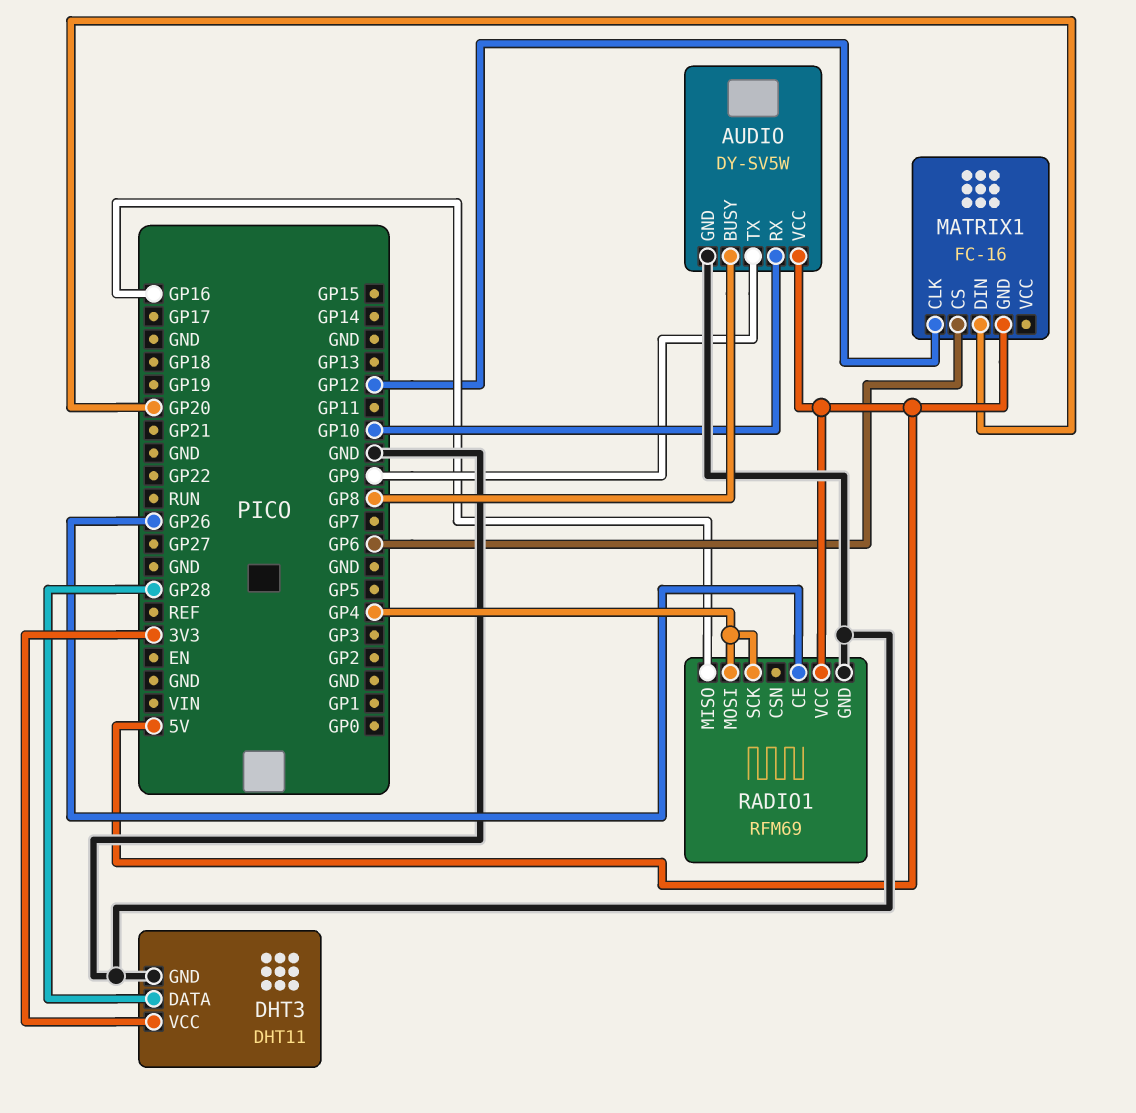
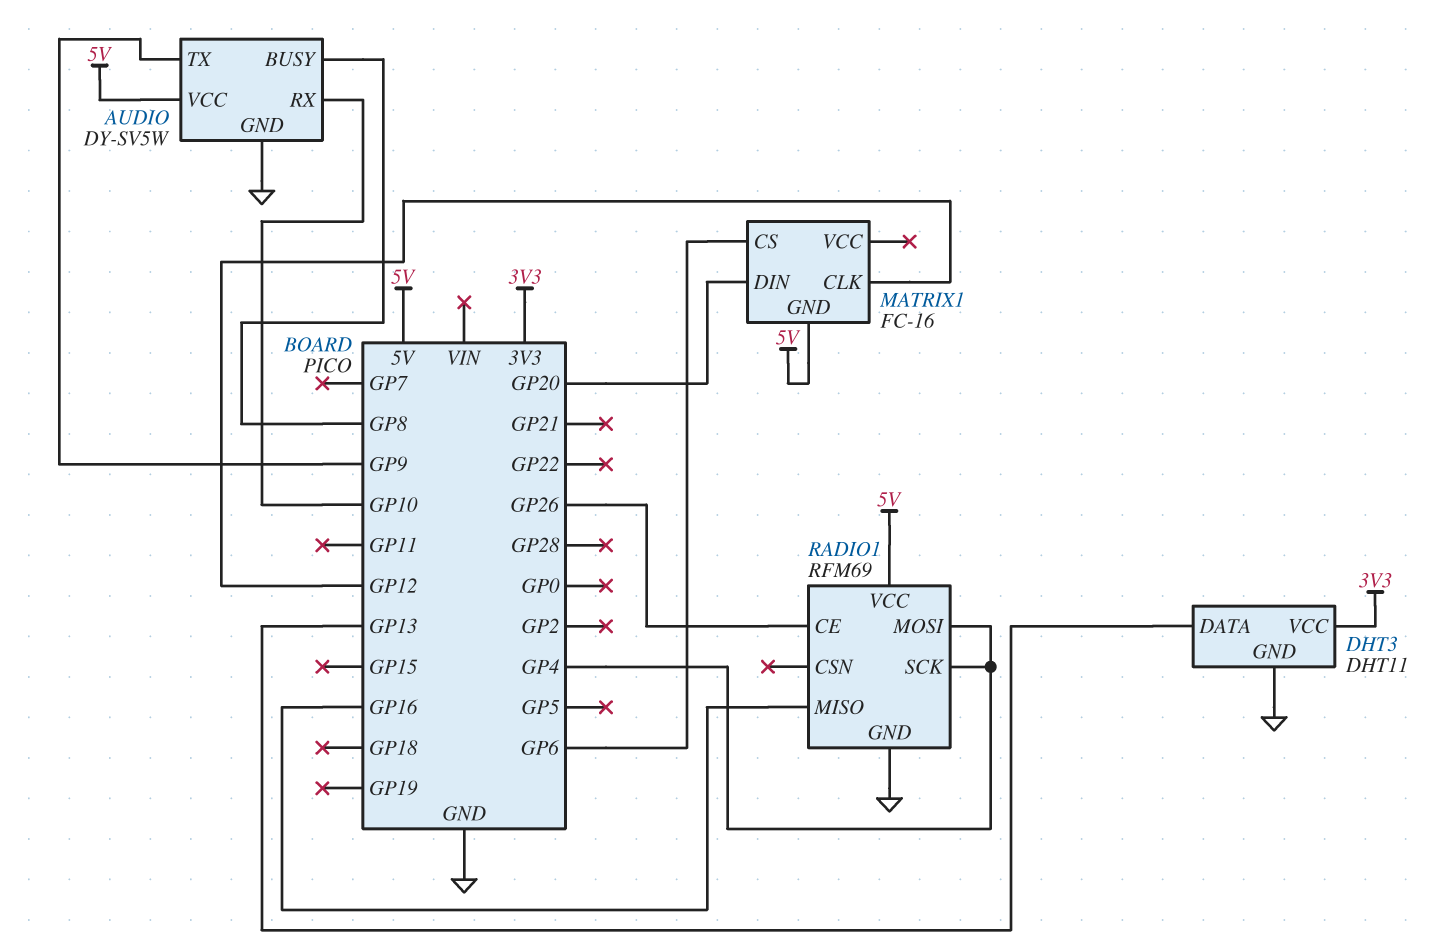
DHT3 pin DATA: GP28 -> GP13

